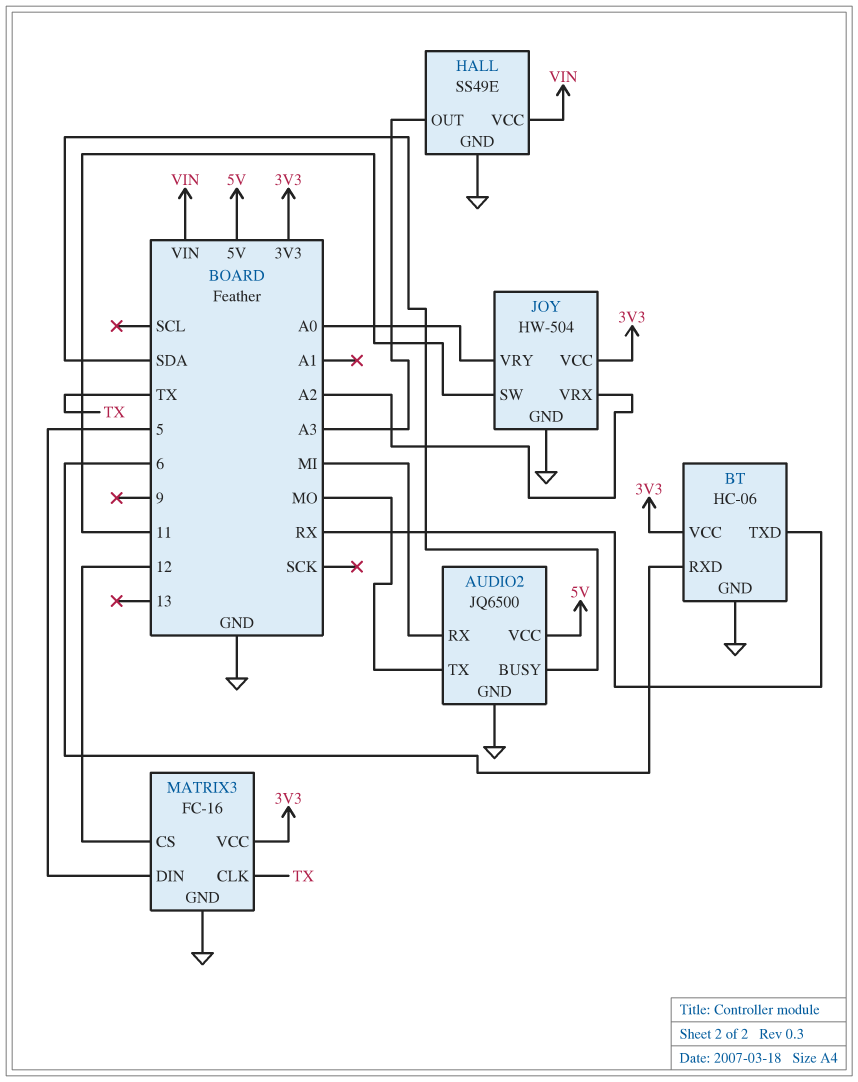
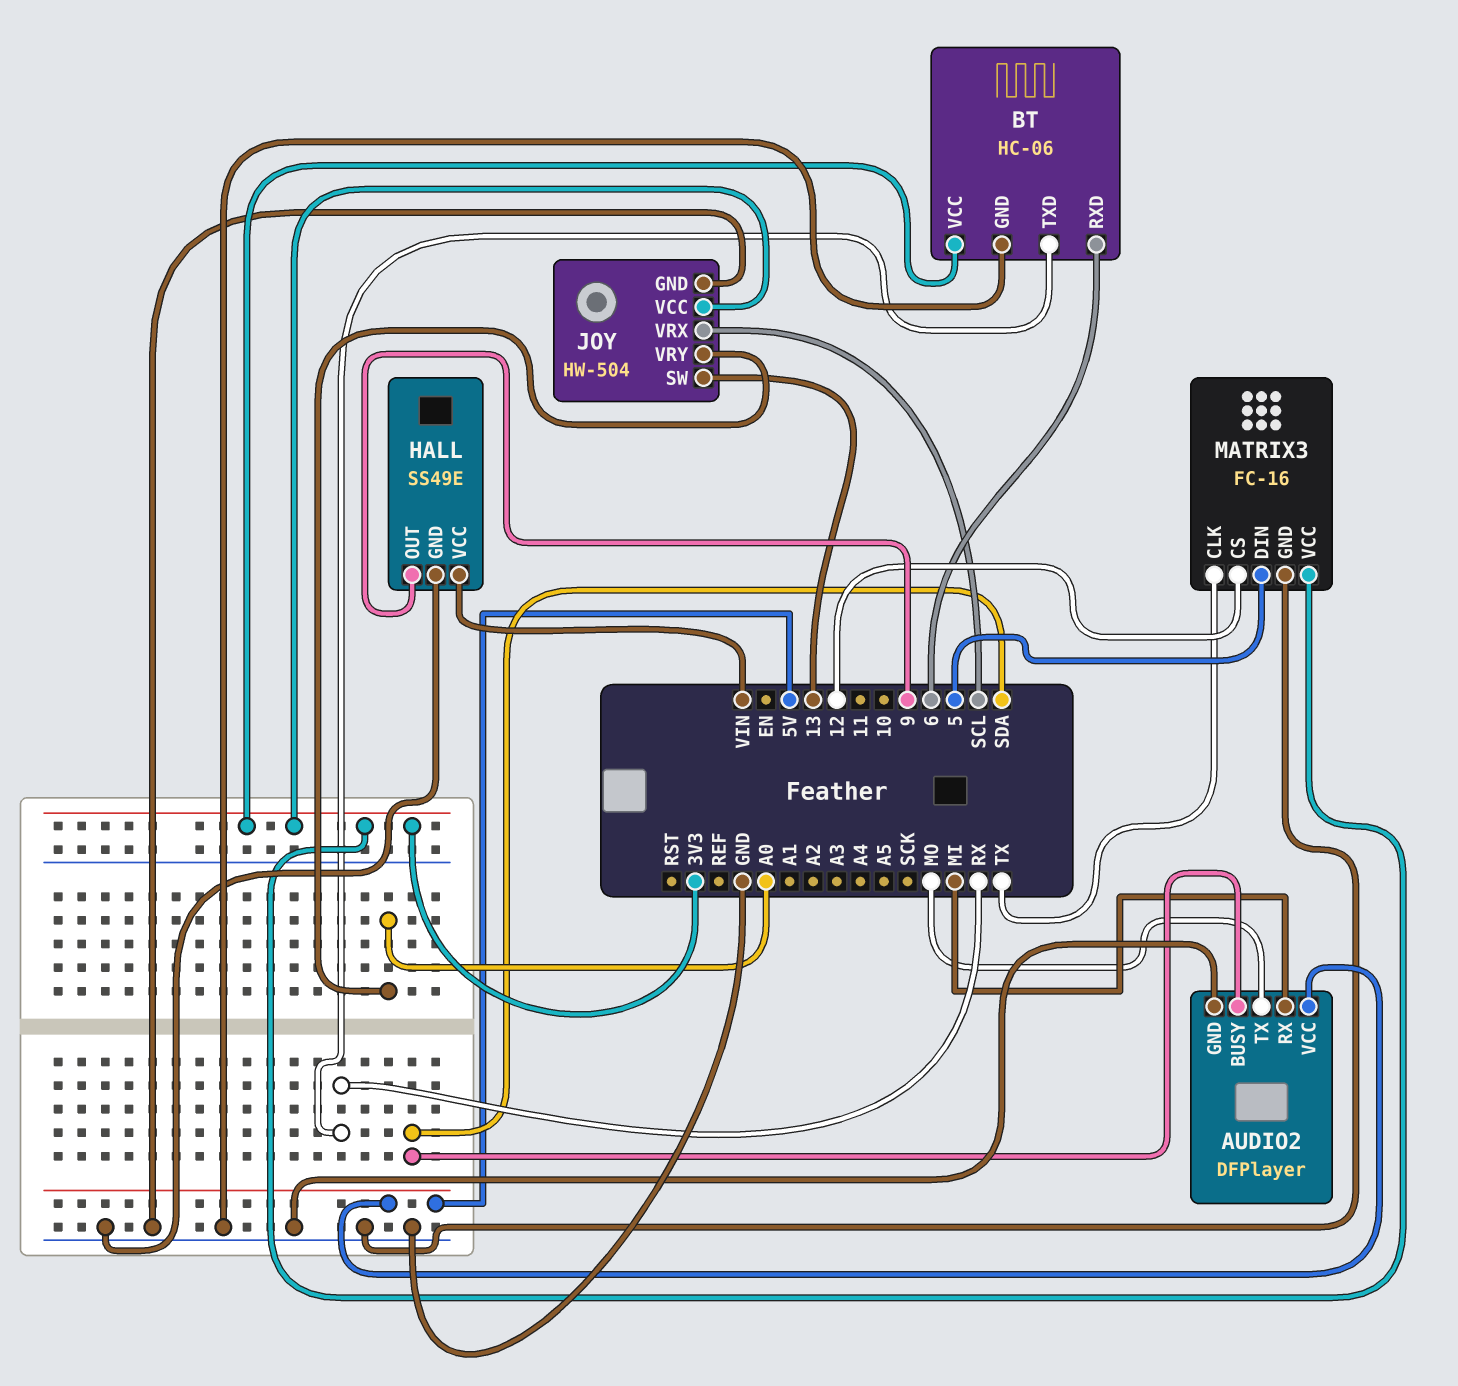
AUDIO2: JQ6500 -> DFPlayer
HALL pin OUT: A3 -> 9
JOY pin SW: 11 -> 13
JOY pin VRX: A2 -> SCL

